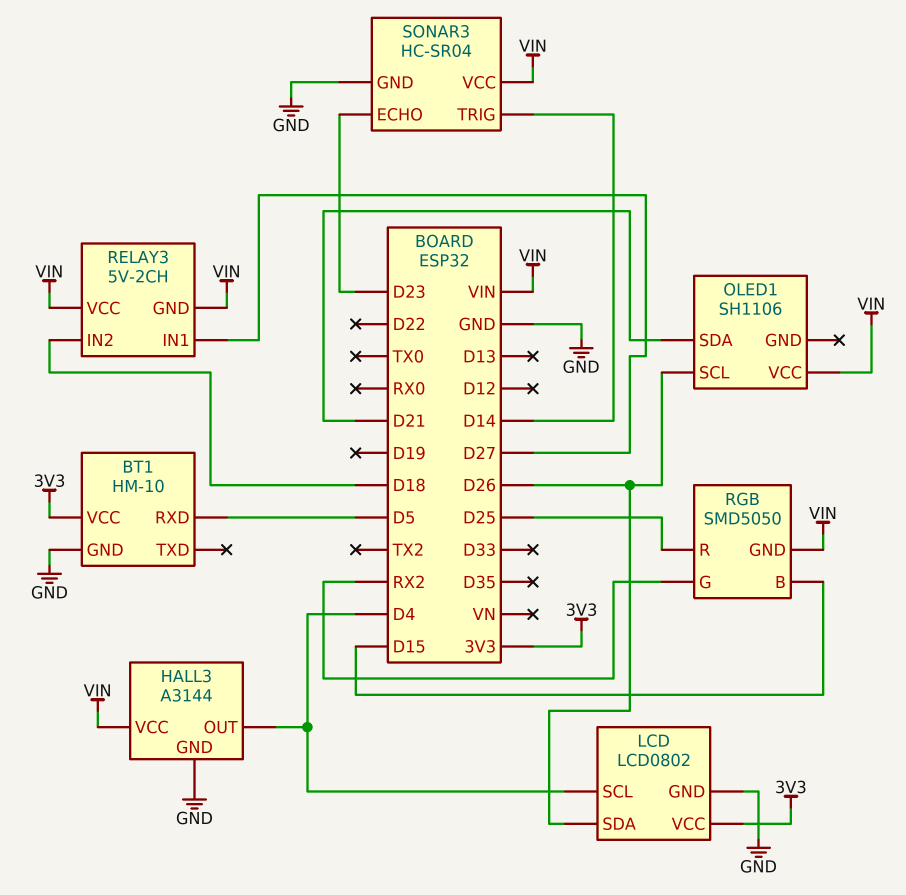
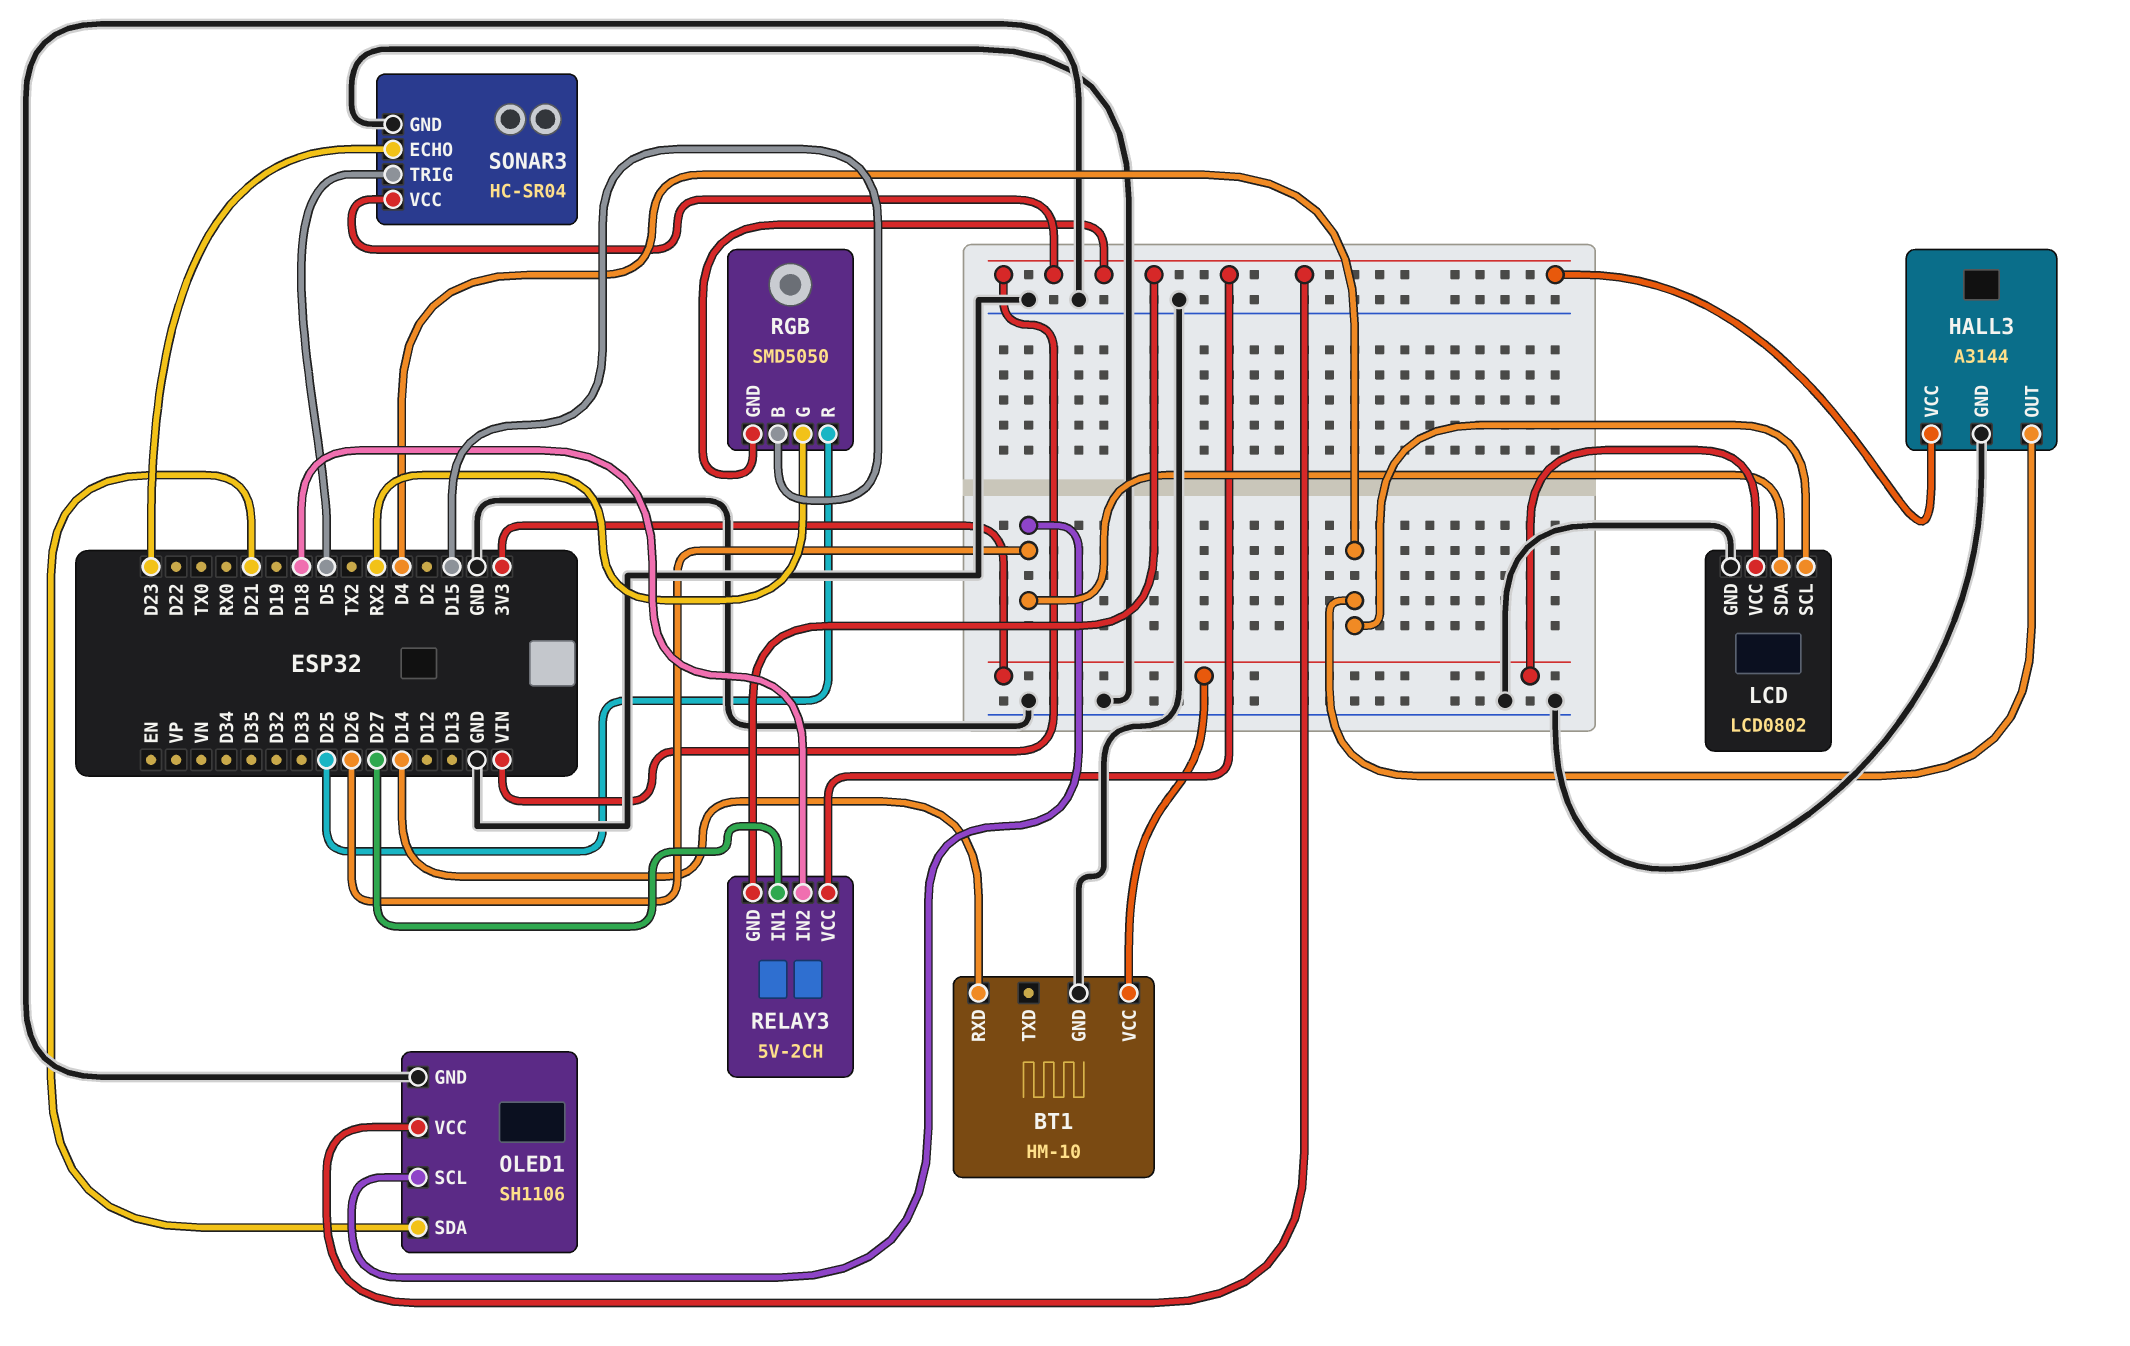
BT1 pin RXD: D5 -> D14
OLED1 pin GND: none -> GND
SONAR3 pin TRIG: D14 -> D5

